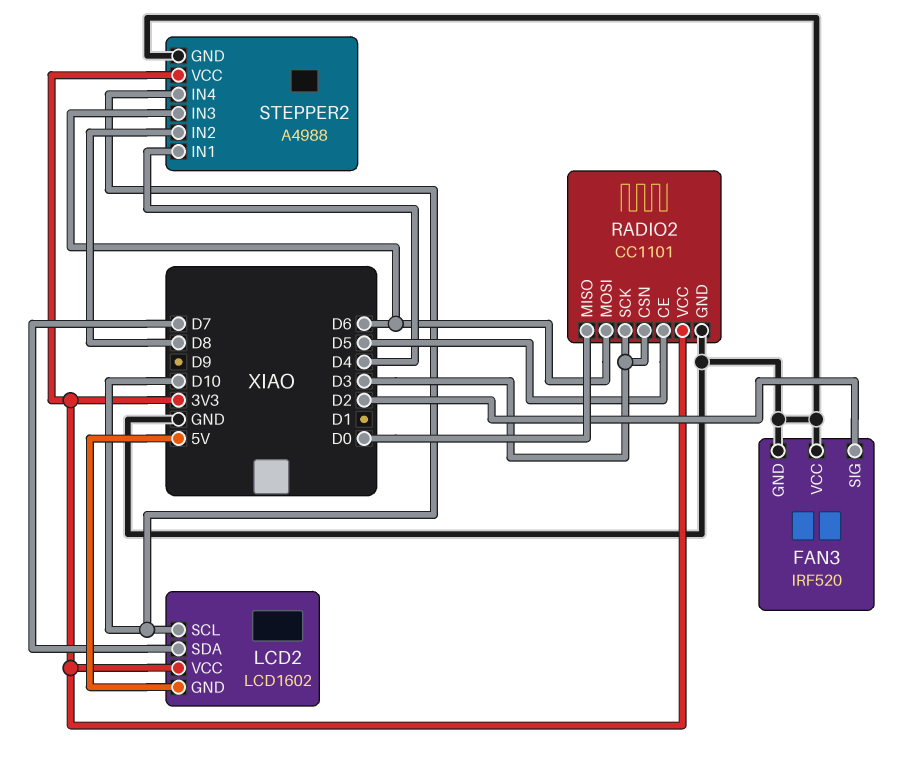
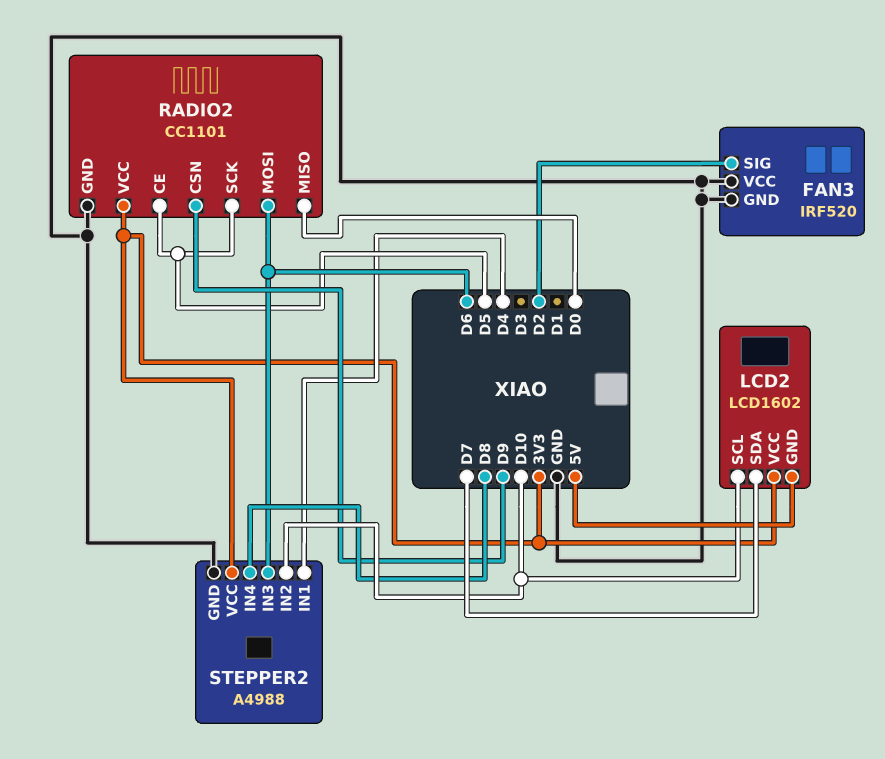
RADIO2 pin CSN: D3 -> D9
RADIO2 pin SCK: D3 -> D5
STEPPER2 pin IN2: D8 -> D10
STEPPER2 pin IN4: D10 -> D8

